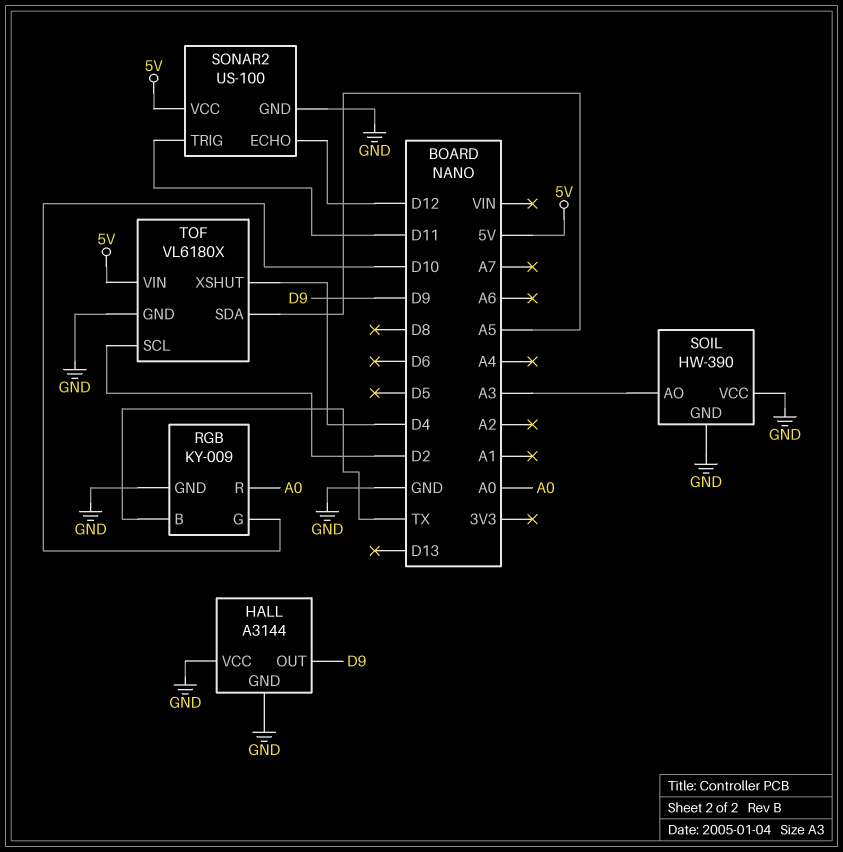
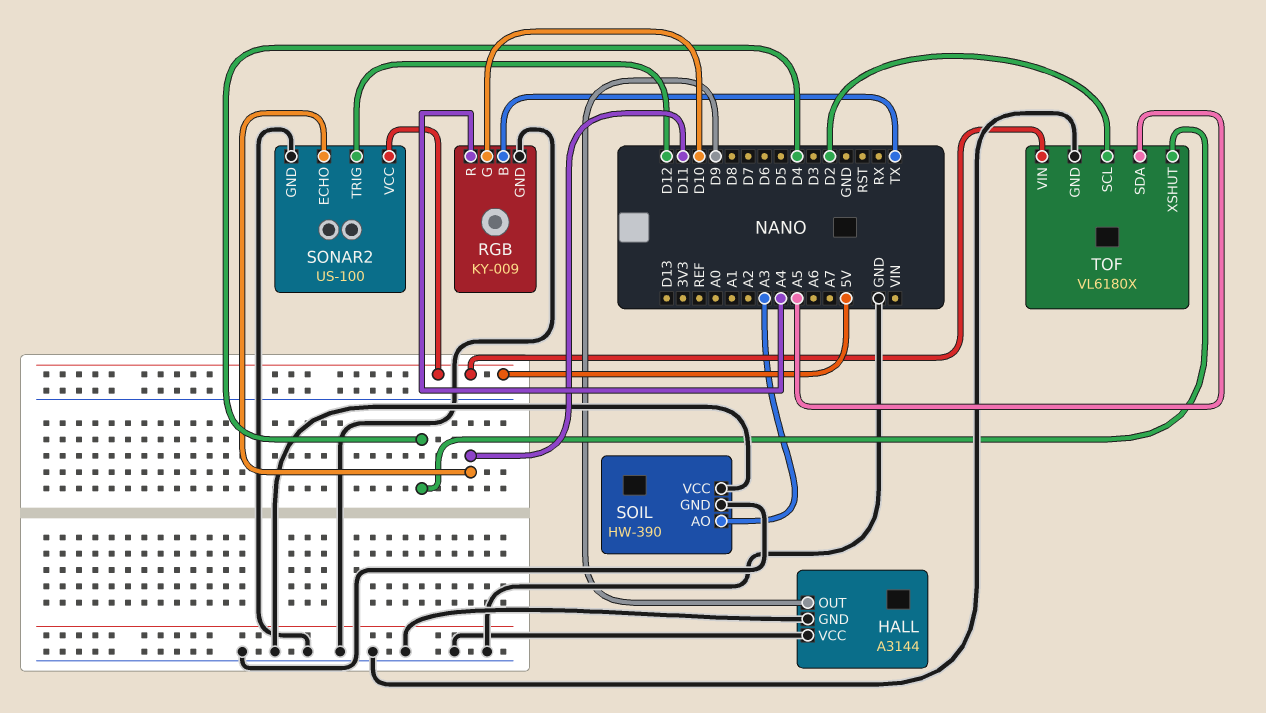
RGB pin R: A0 -> A4
SONAR2 pin ECHO: D12 -> D11
SONAR2 pin TRIG: D11 -> D12

